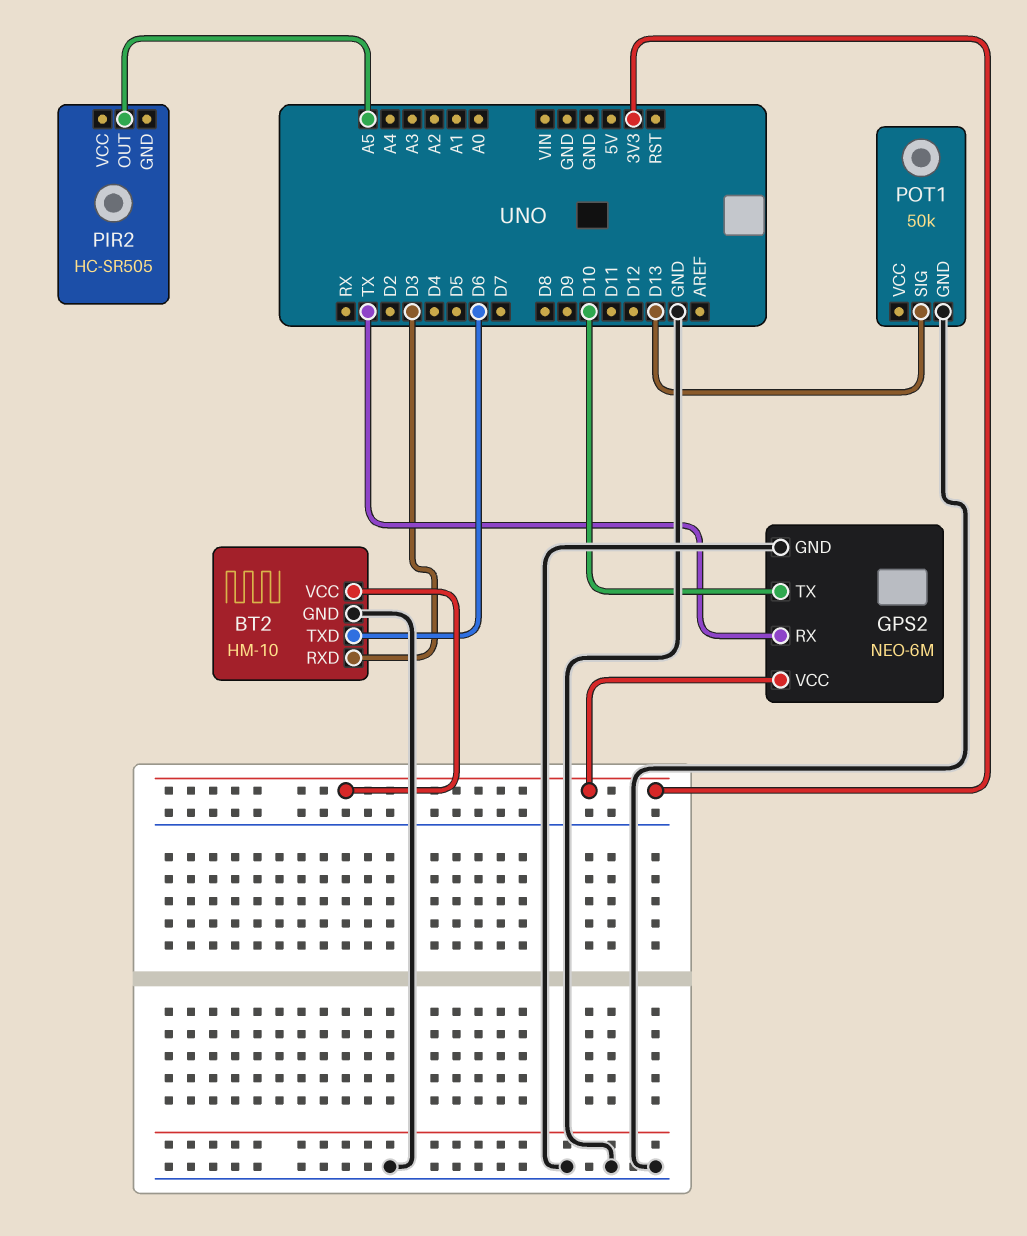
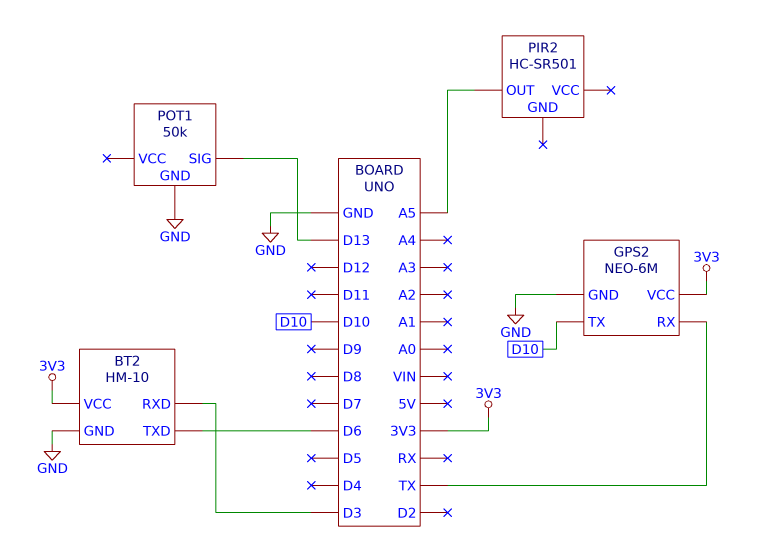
PIR2: HC-SR505 -> HC-SR501

